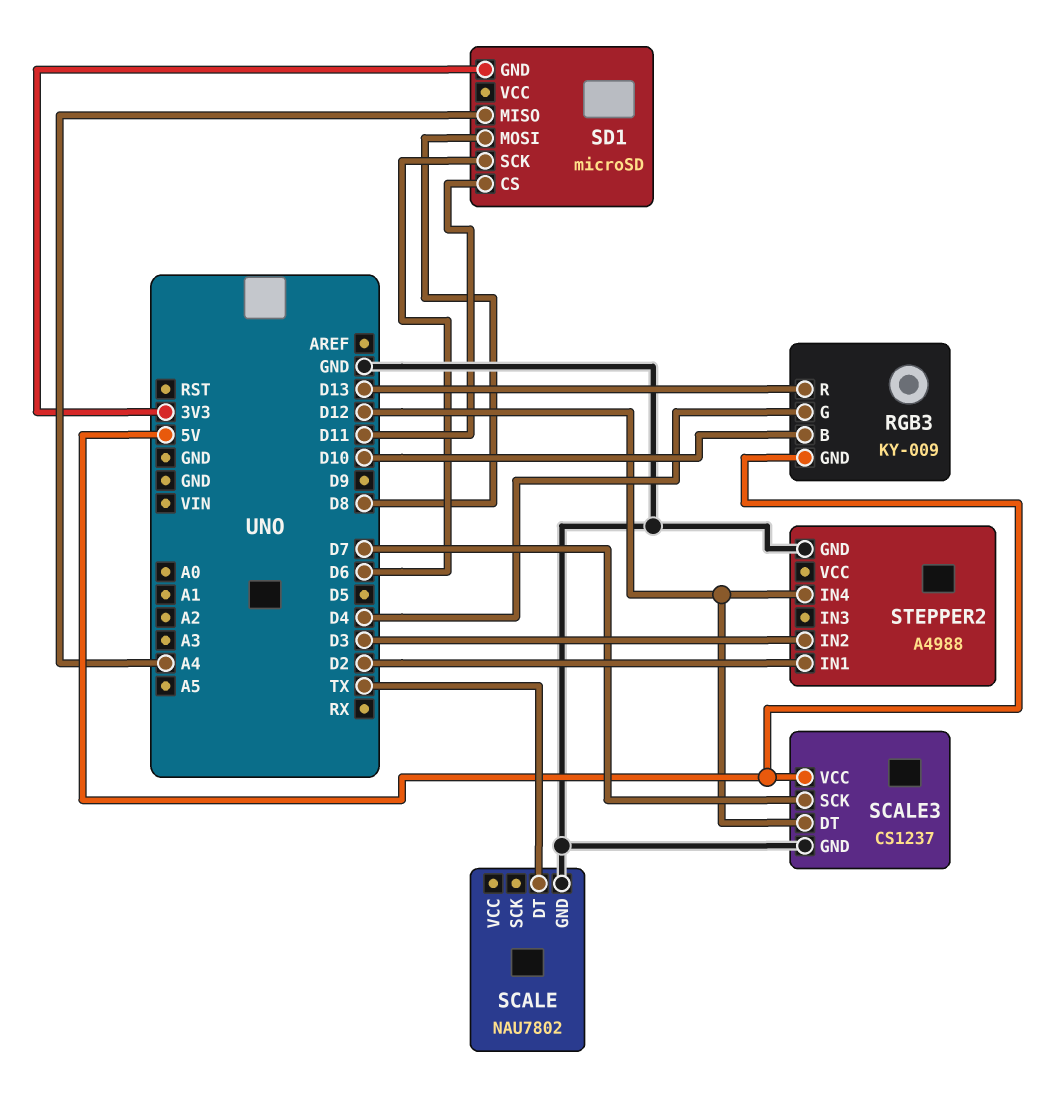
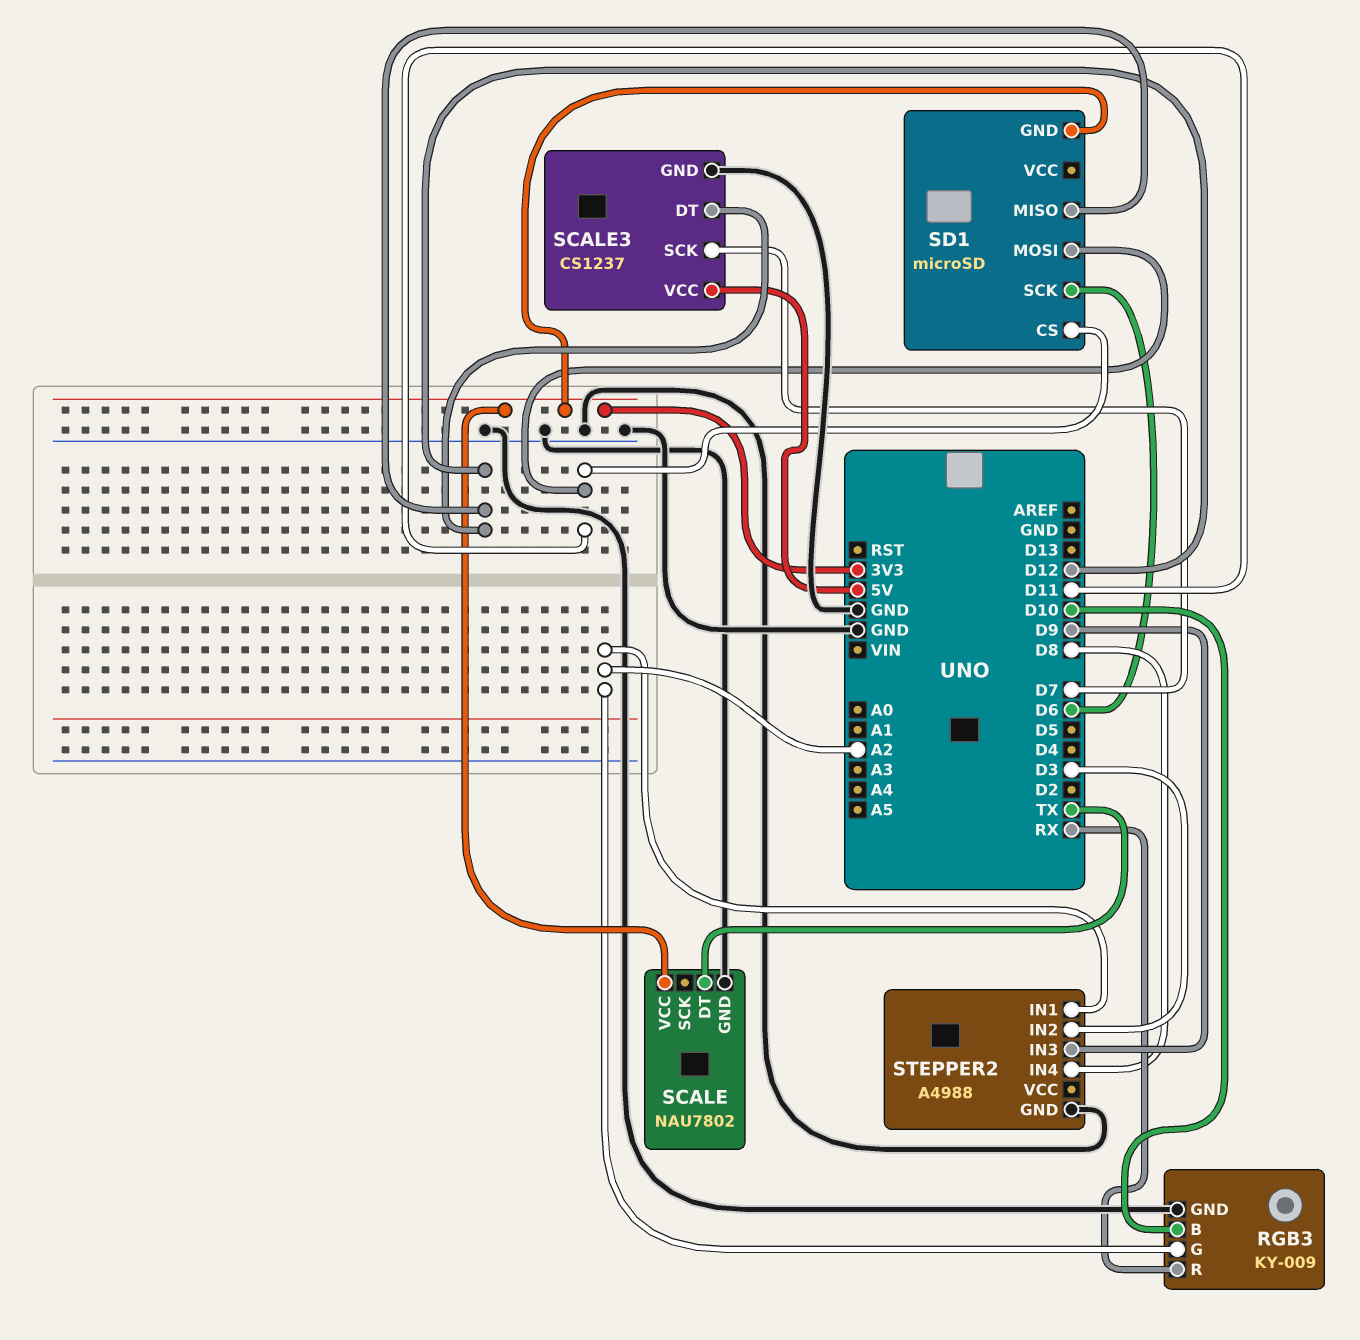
RGB3 pin G: D4 -> A2
RGB3 pin GND: 5V -> GND
RGB3 pin R: D13 -> RX
SCALE pin VCC: none -> 3V3
SD1 pin MISO: A4 -> D12
SD1 pin MOSI: D8 -> D11
STEPPER2 pin IN1: D2 -> A2
STEPPER2 pin IN3: none -> D9
STEPPER2 pin IN4: D12 -> D8

